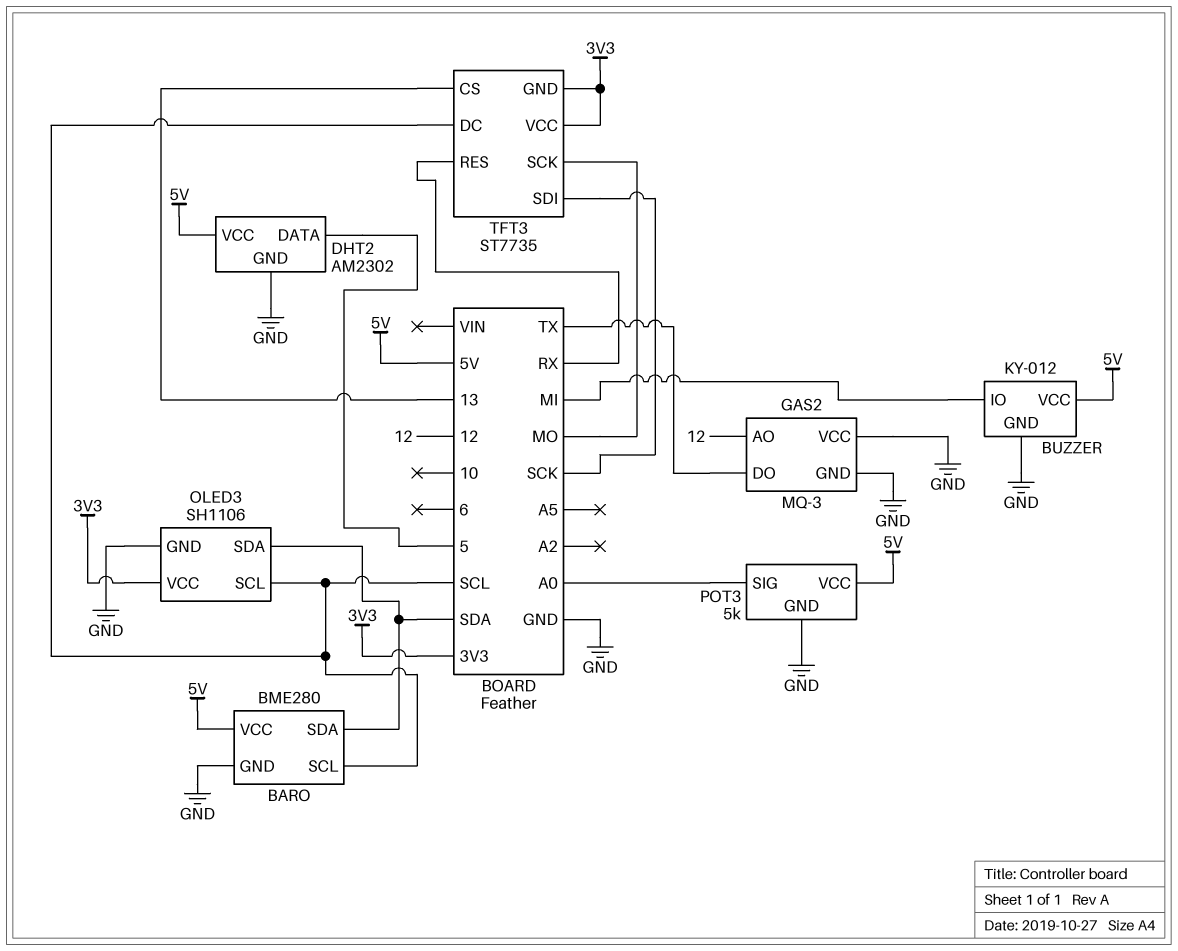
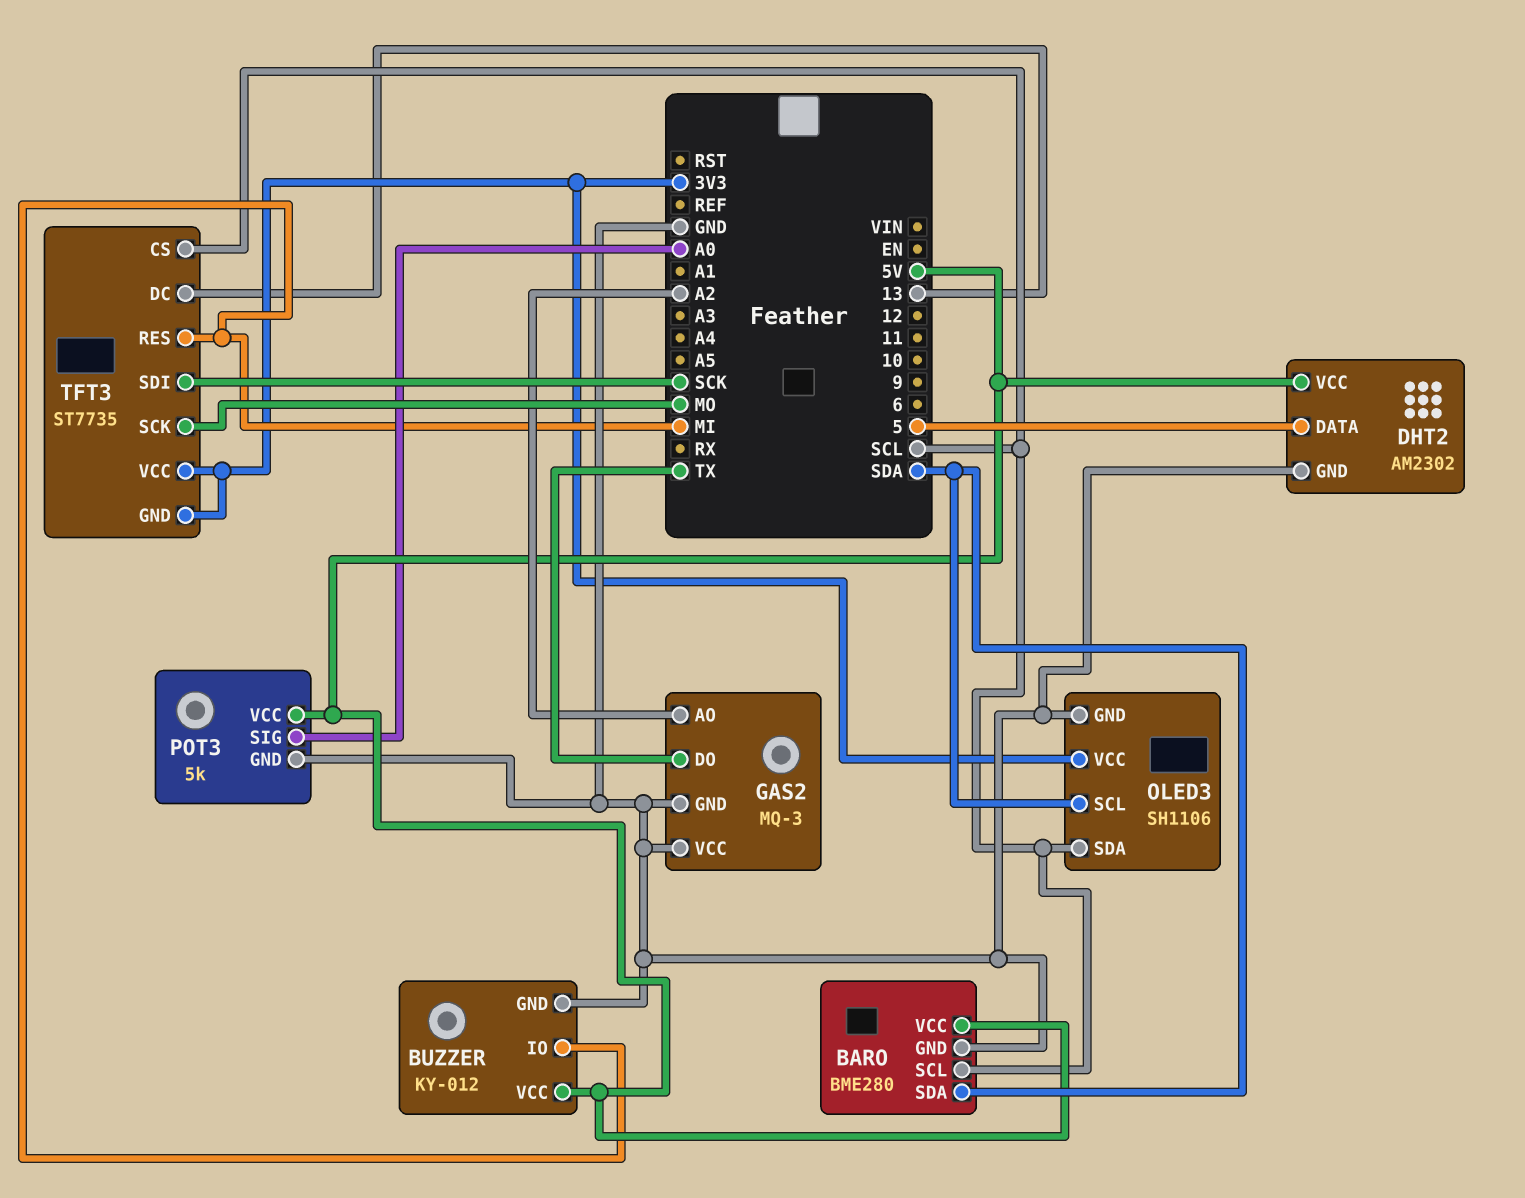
GAS2 pin AO: 12 -> A2
OLED3 pin SCL: SCL -> SDA
OLED3 pin SDA: SDA -> SCL
TFT3 pin CS: 13 -> SCL
TFT3 pin DC: SCL -> 13
TFT3 pin RES: RX -> MI

